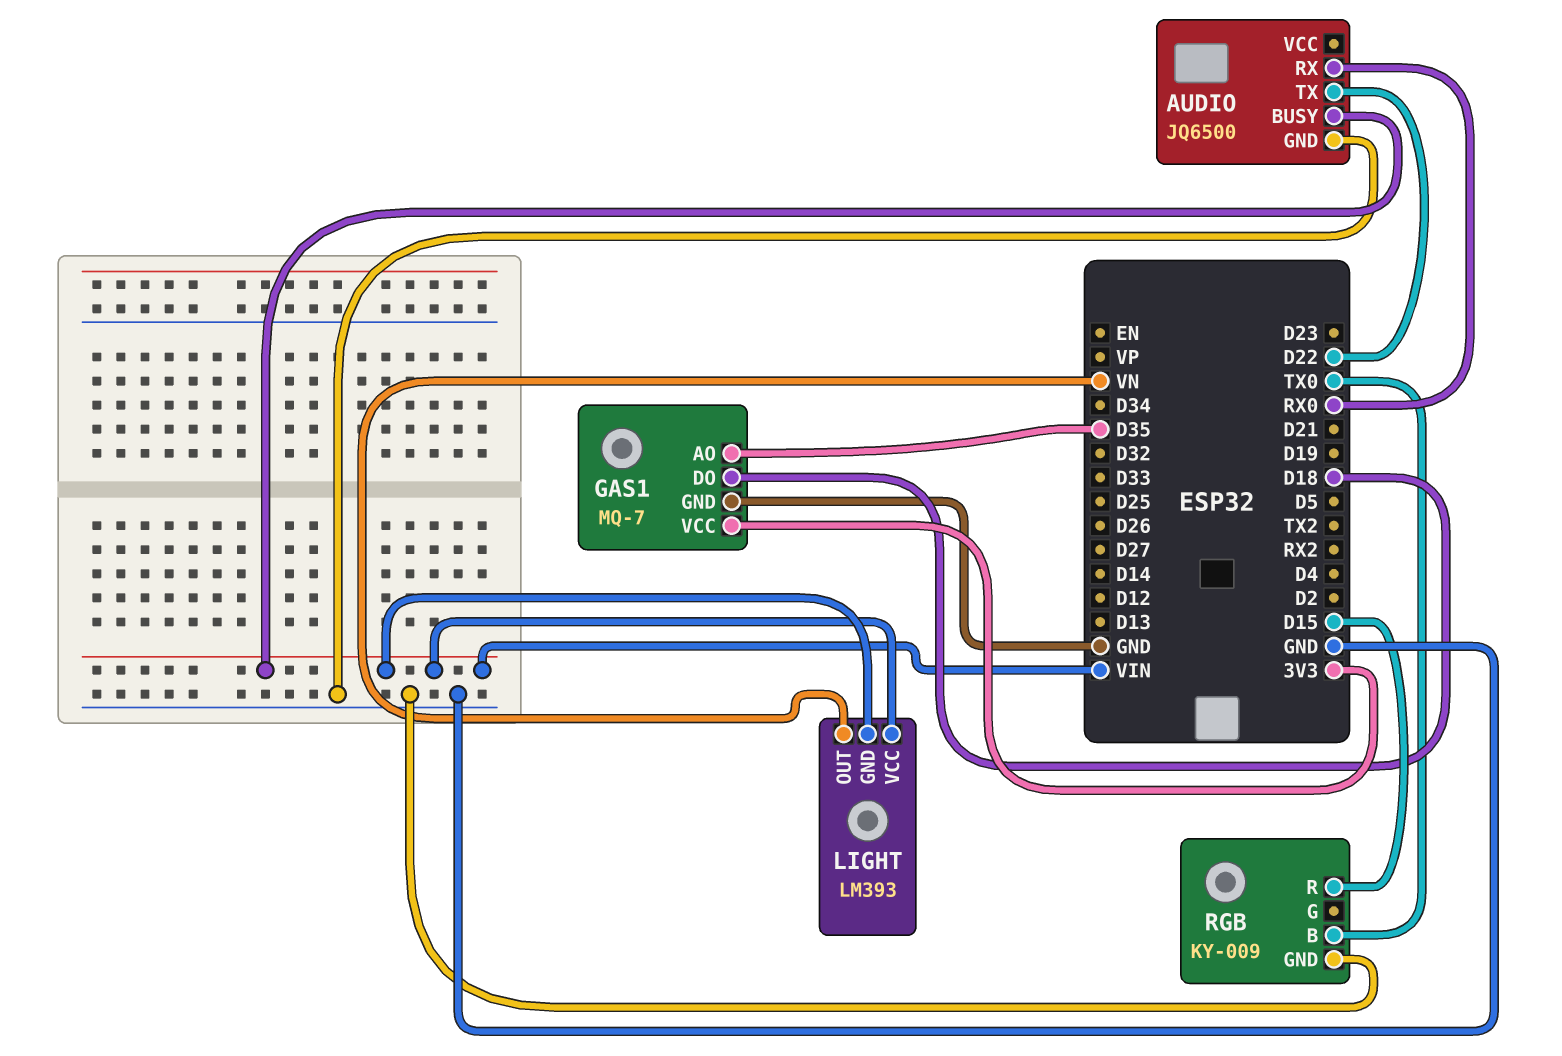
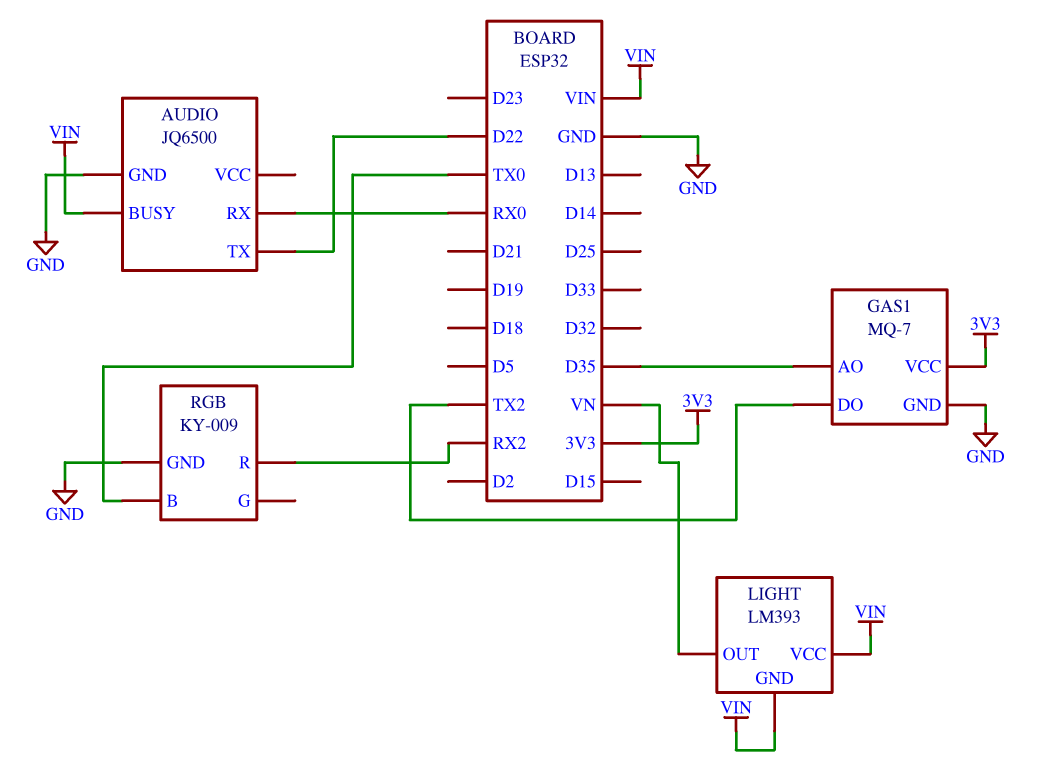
GAS1 pin DO: D18 -> TX2
RGB pin R: D15 -> RX2

